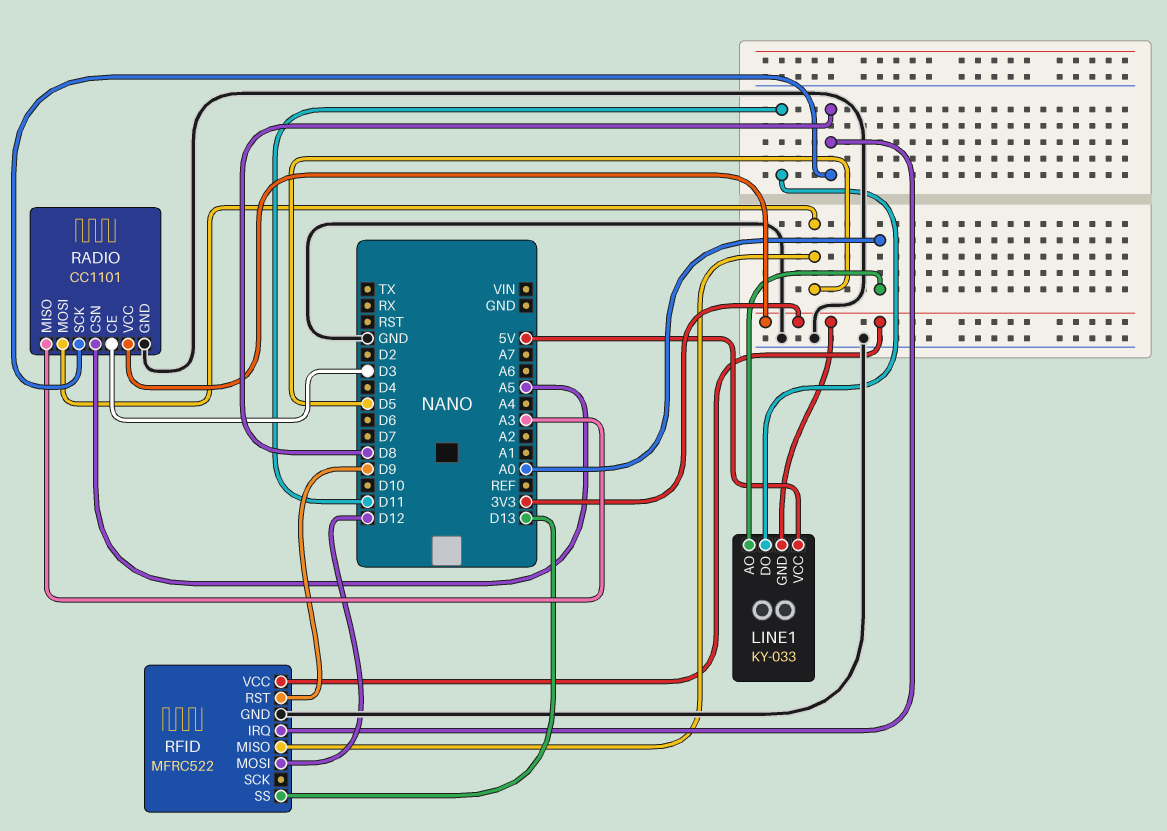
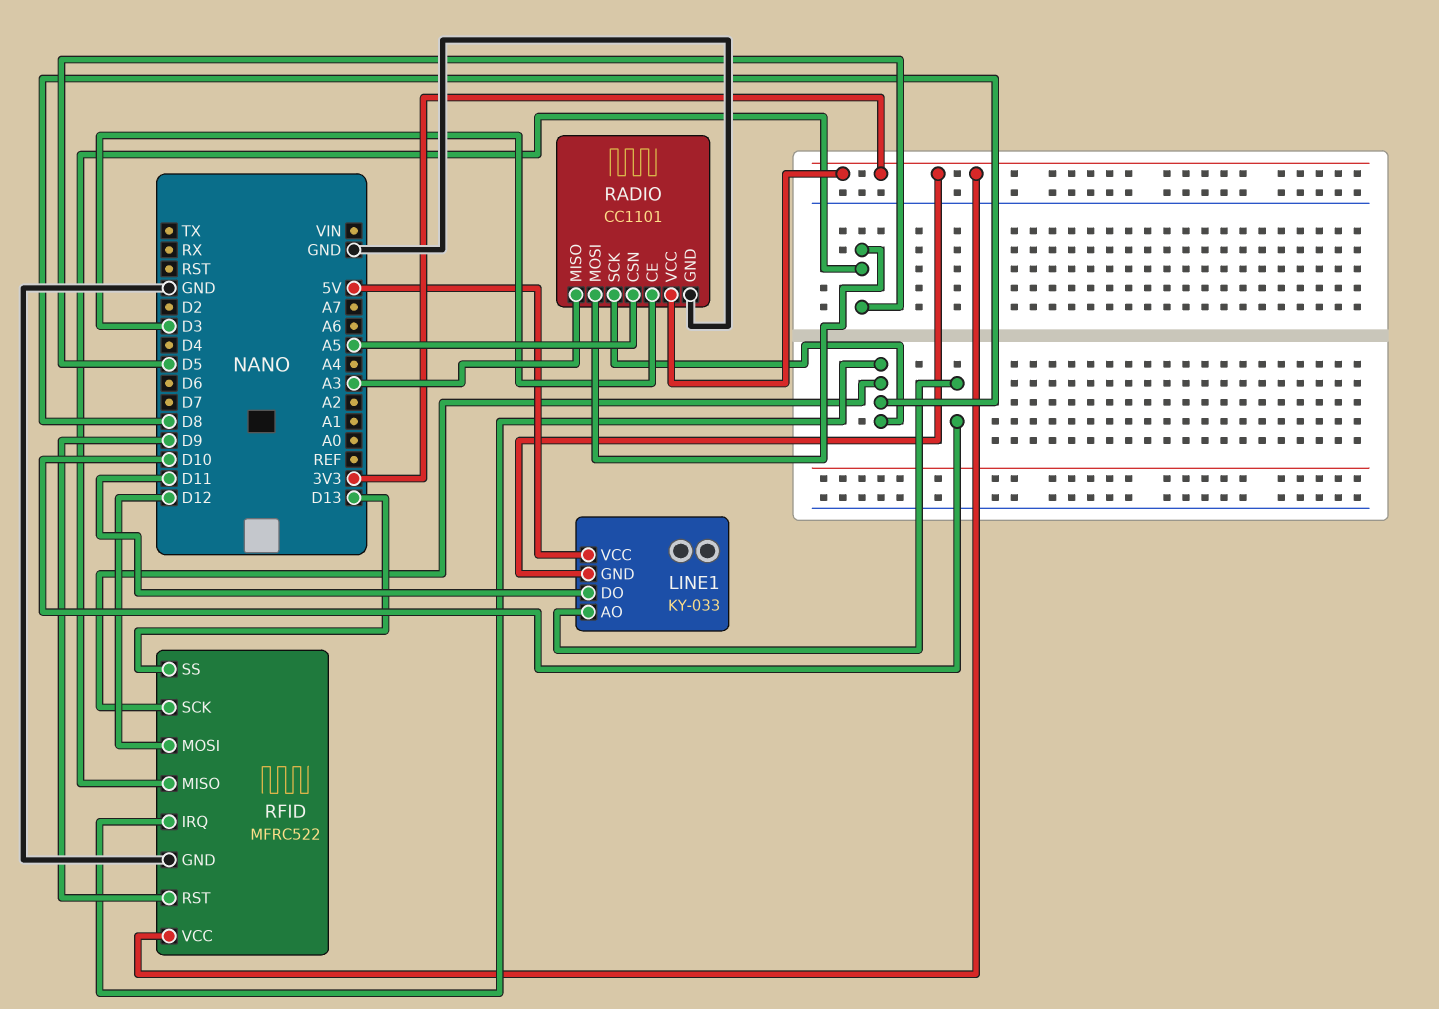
LINE1 pin AO: A0 -> D10
RFID pin SCK: none -> D8

